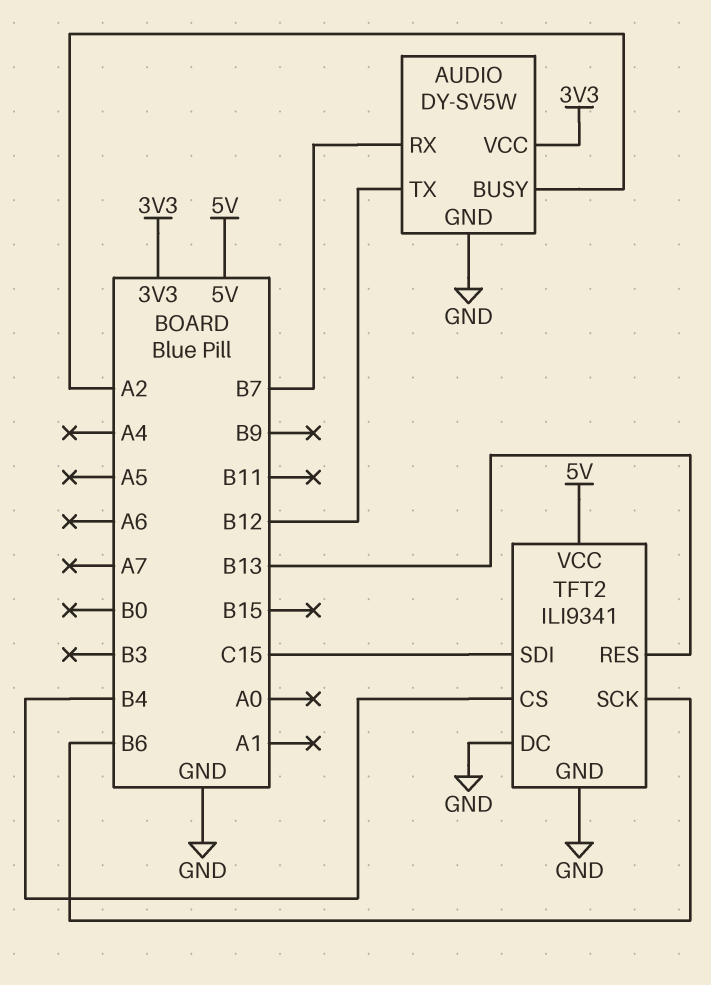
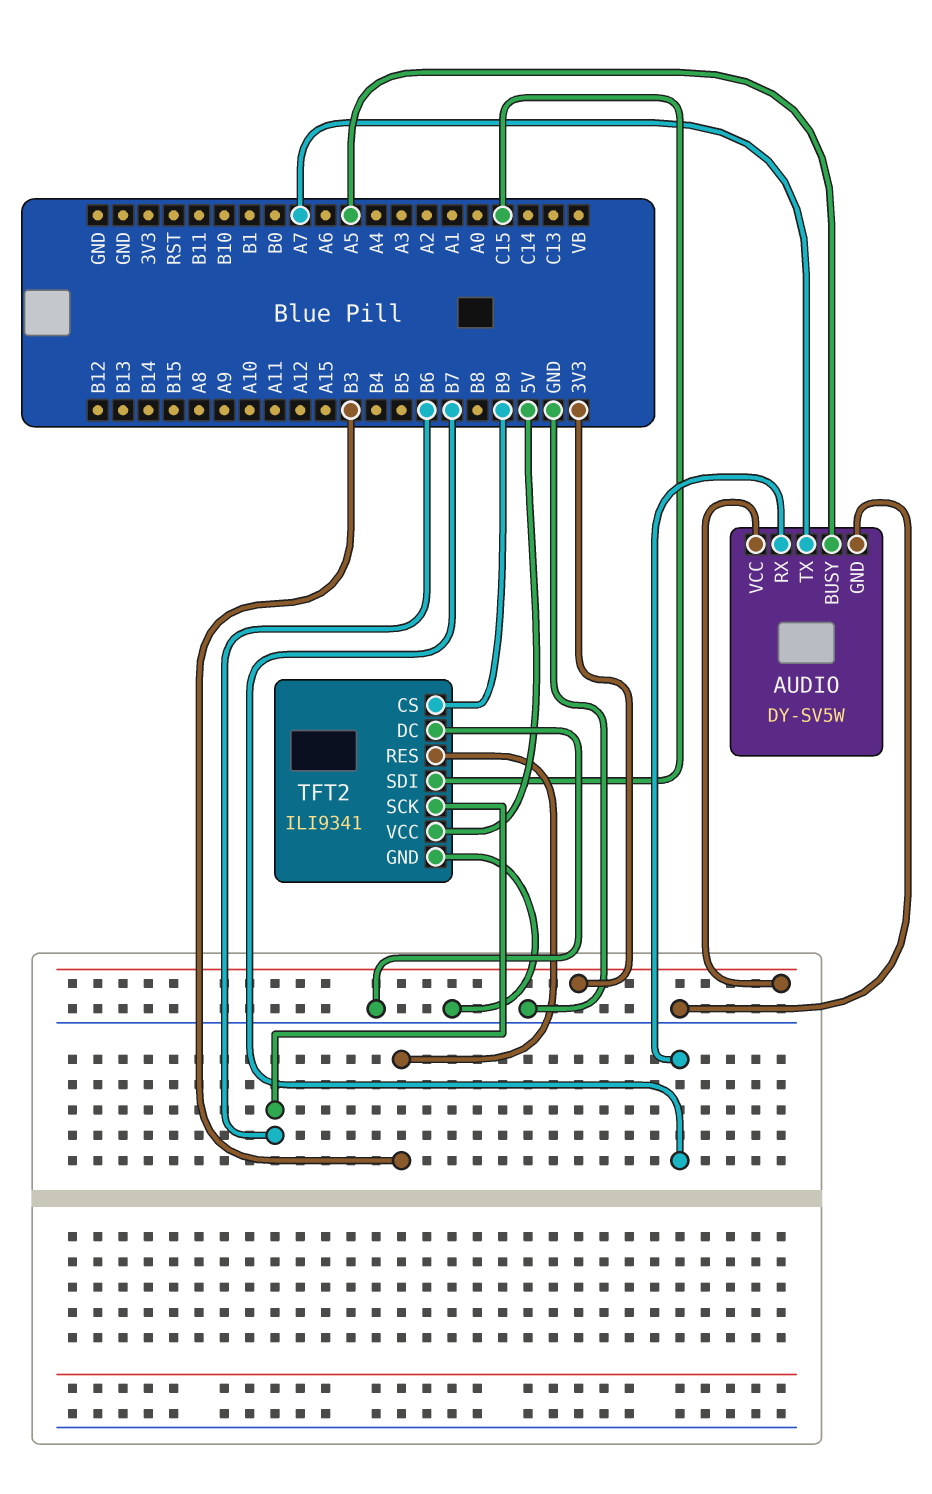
AUDIO pin BUSY: A2 -> A5
AUDIO pin TX: B12 -> A7
TFT2 pin CS: B4 -> B9
TFT2 pin RES: B13 -> B3

